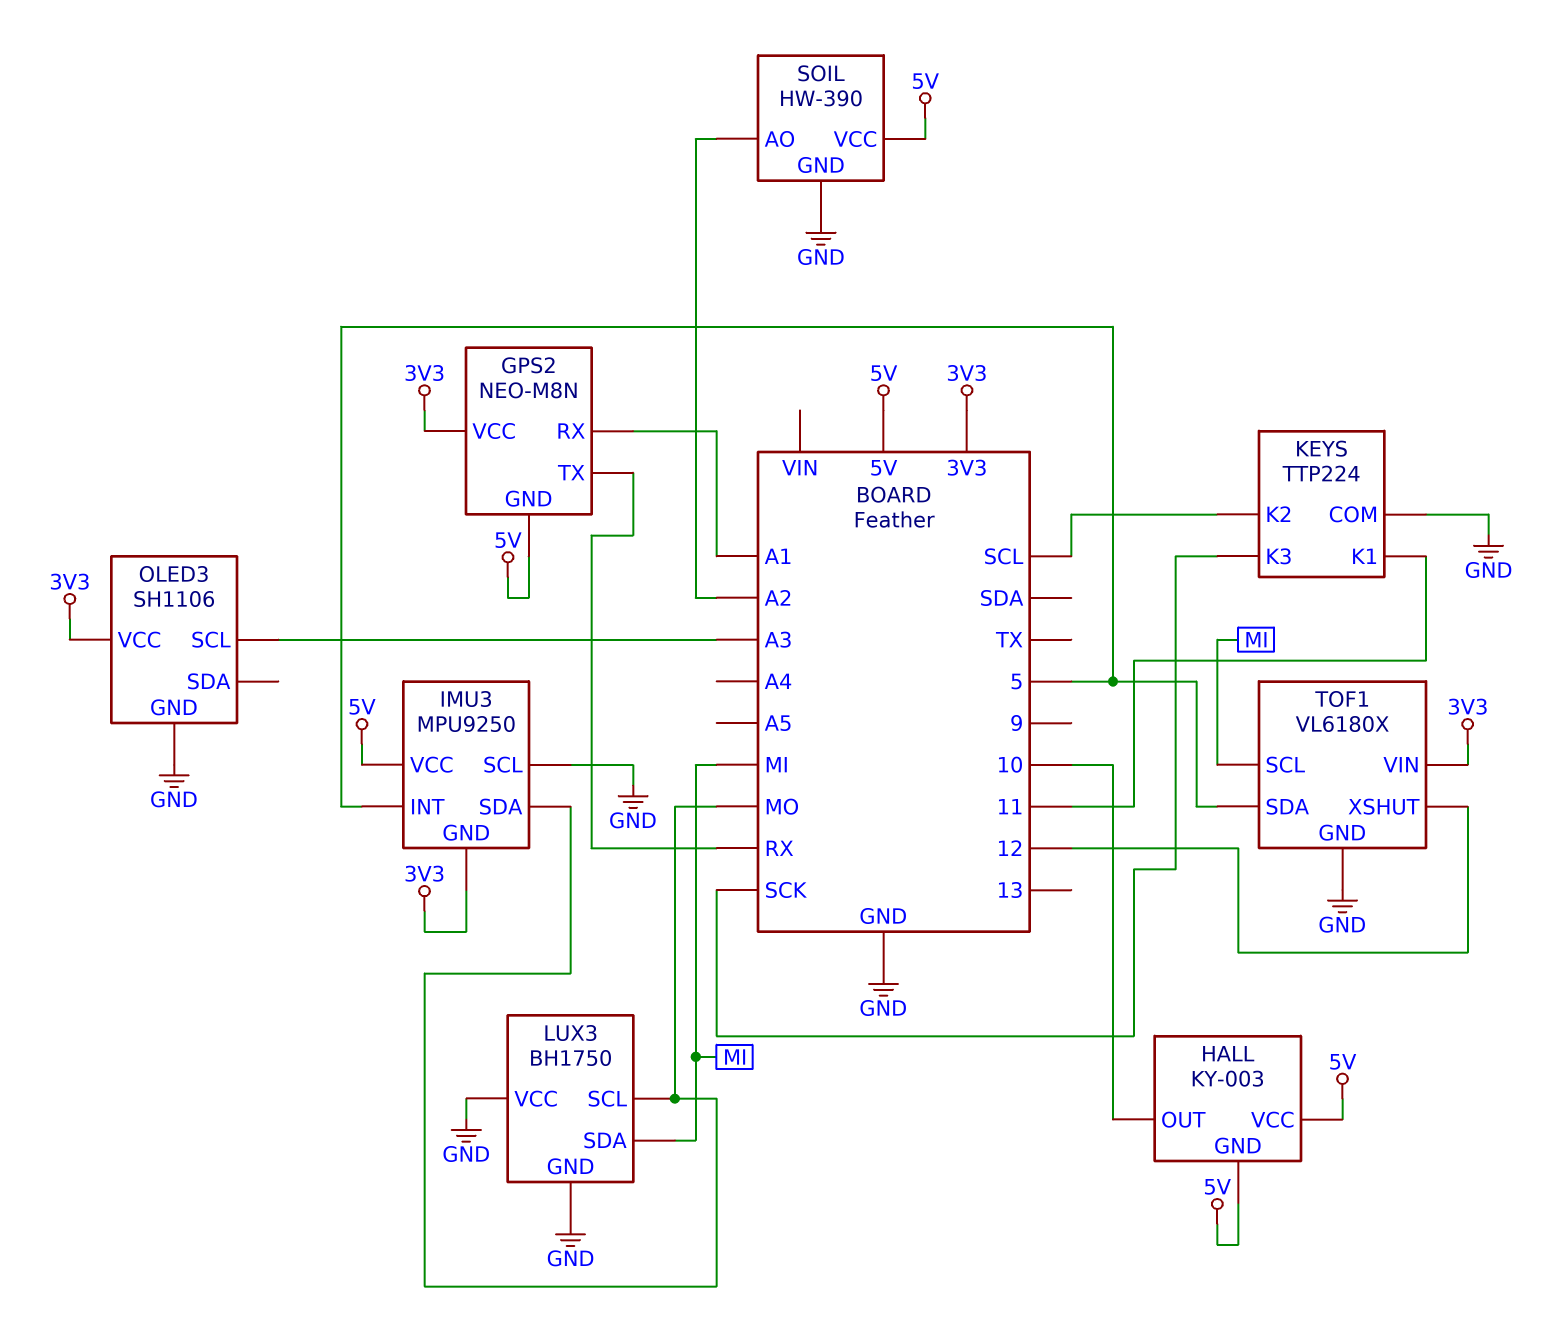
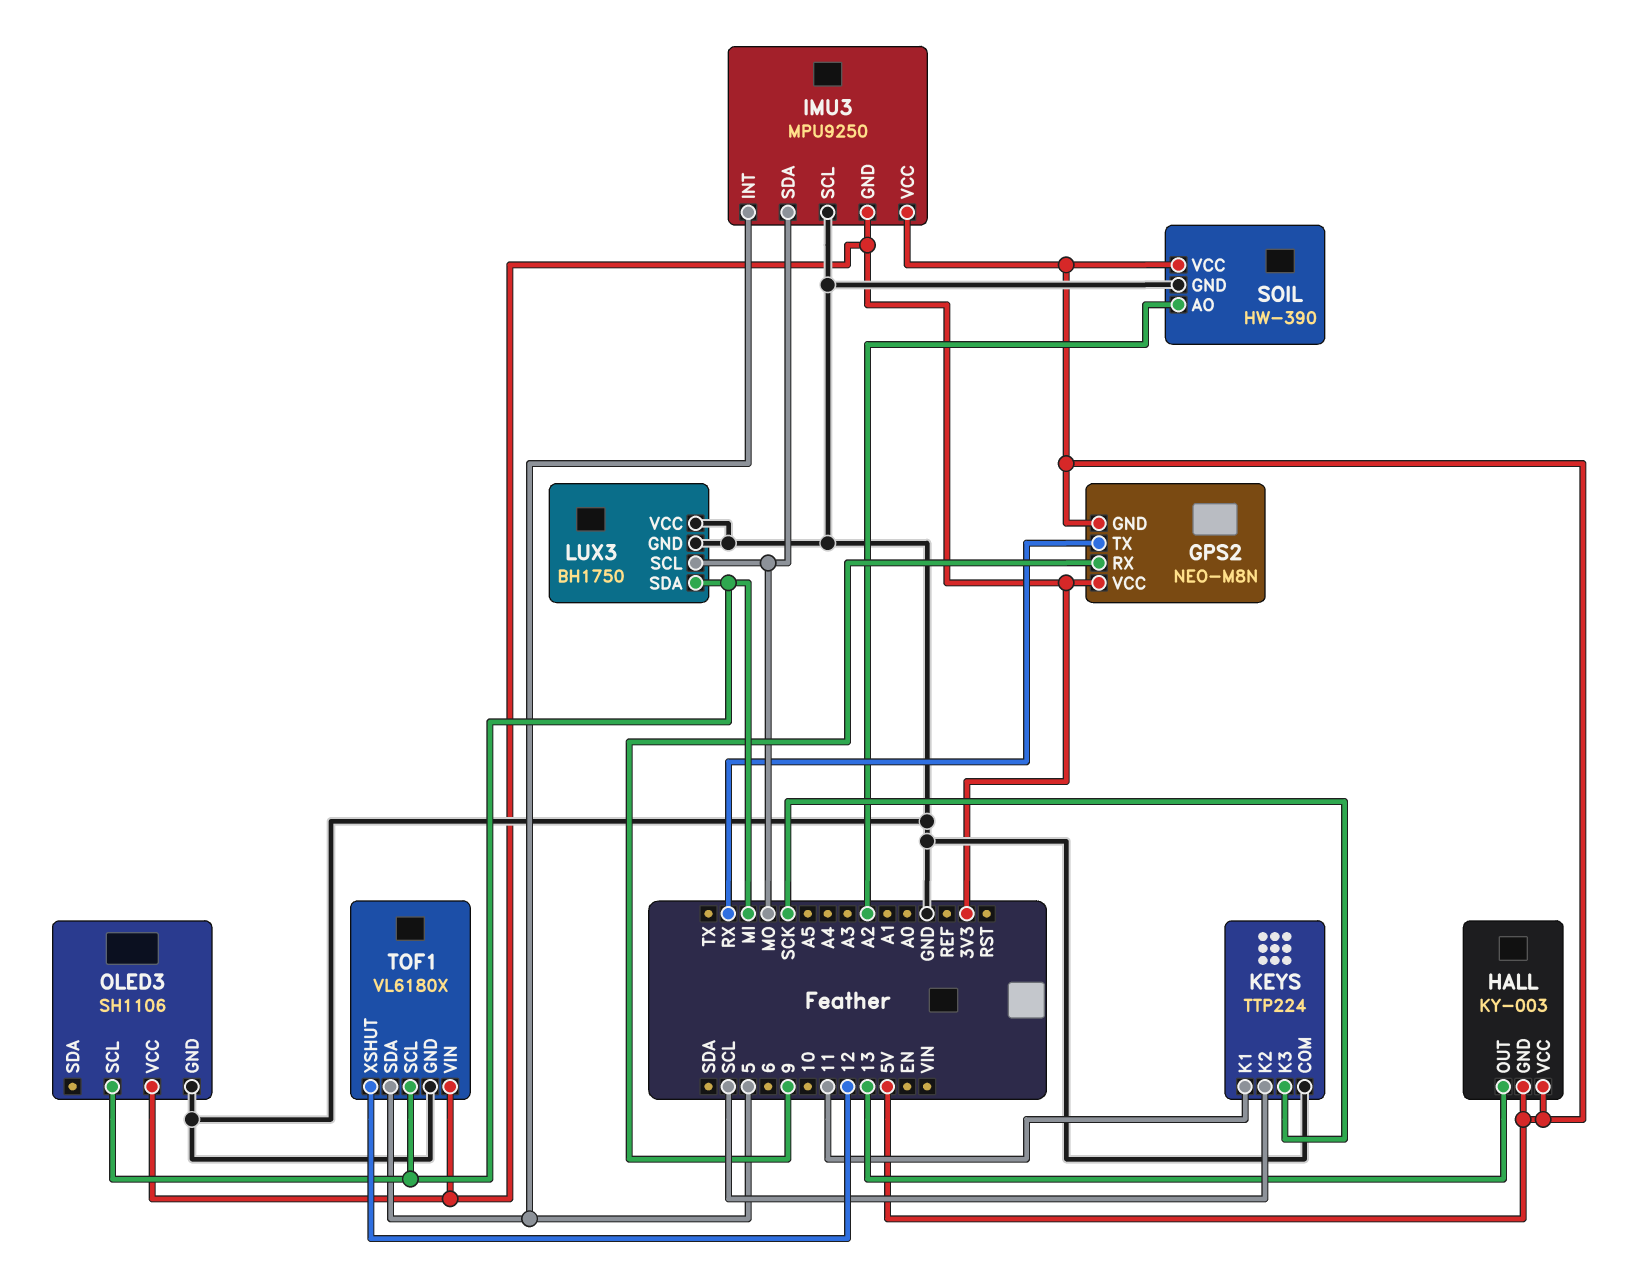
GPS2 pin RX: A1 -> 9
HALL pin OUT: 10 -> 13
OLED3 pin SCL: A3 -> MI

